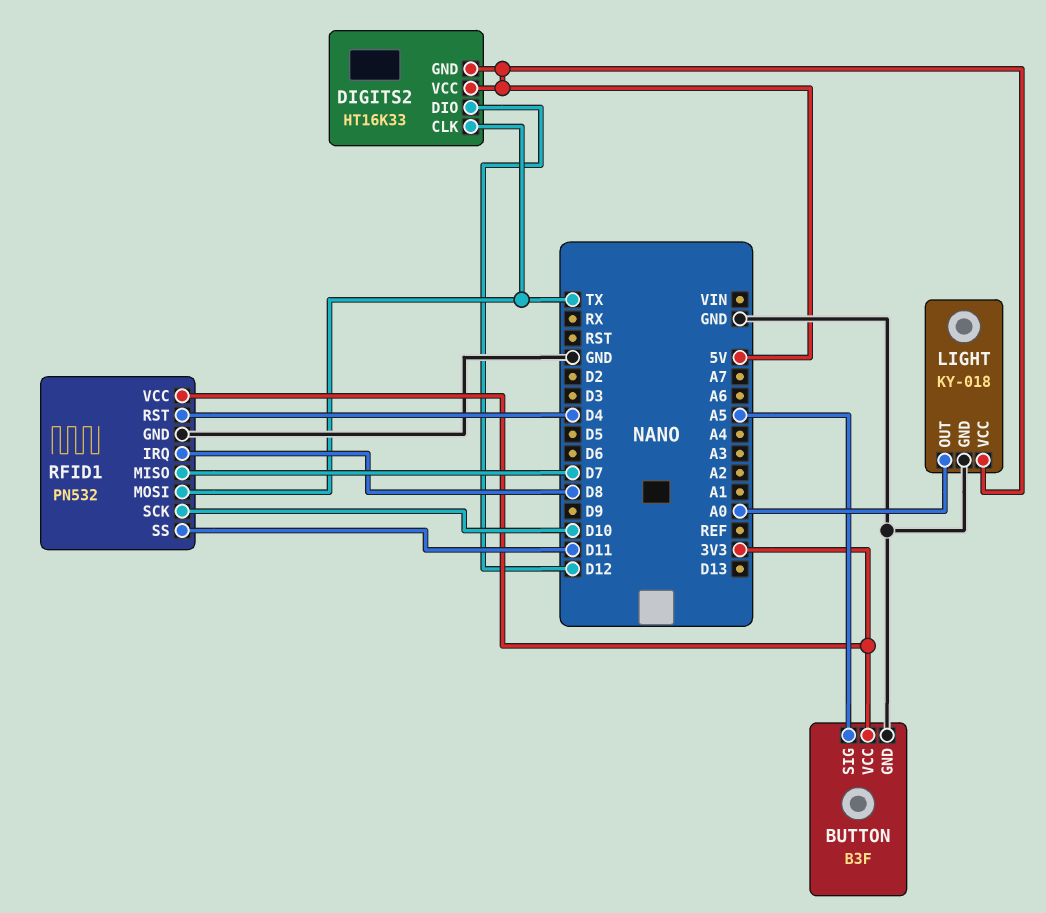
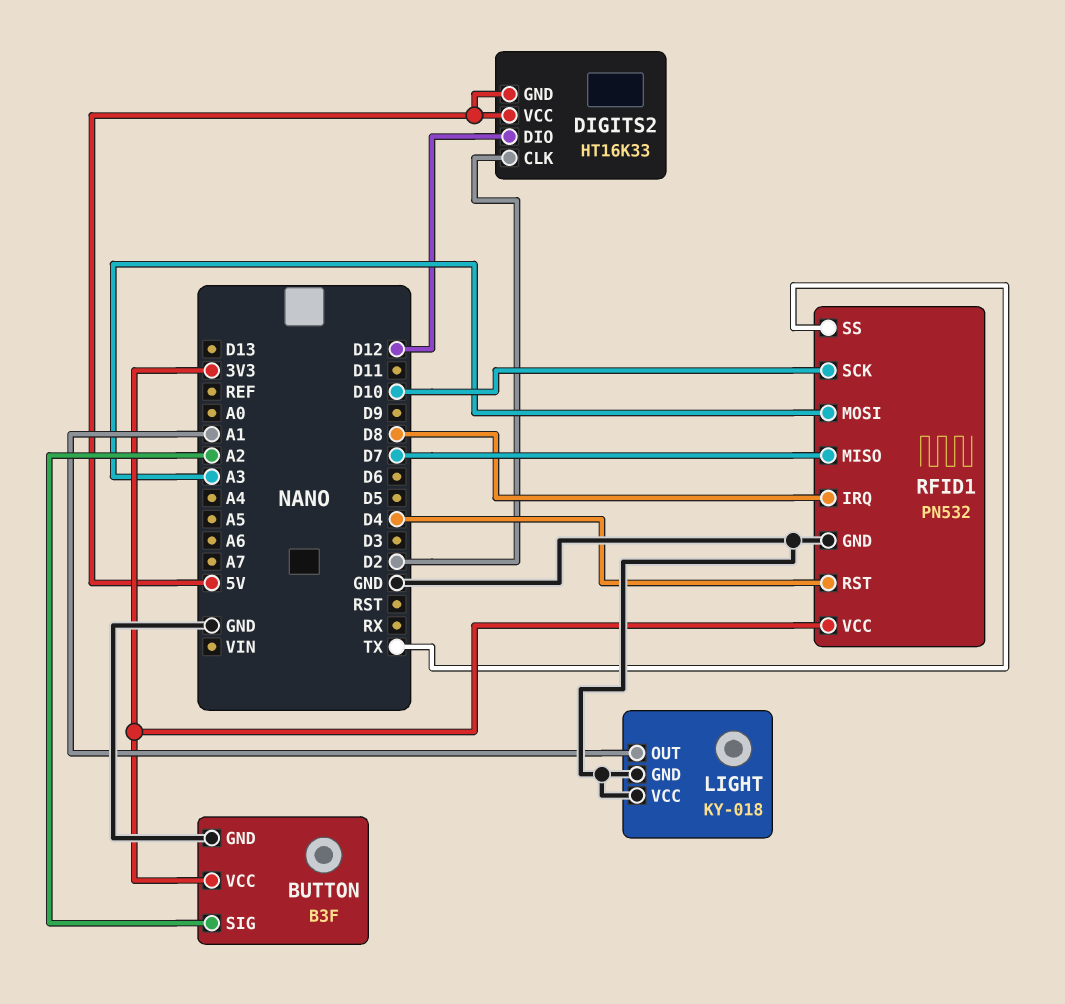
BUTTON pin SIG: A5 -> A2
DIGITS2 pin CLK: TX -> D2
LIGHT pin OUT: A0 -> A1
LIGHT pin VCC: 5V -> GND
RFID1 pin MOSI: TX -> A3
RFID1 pin SS: D11 -> TX

